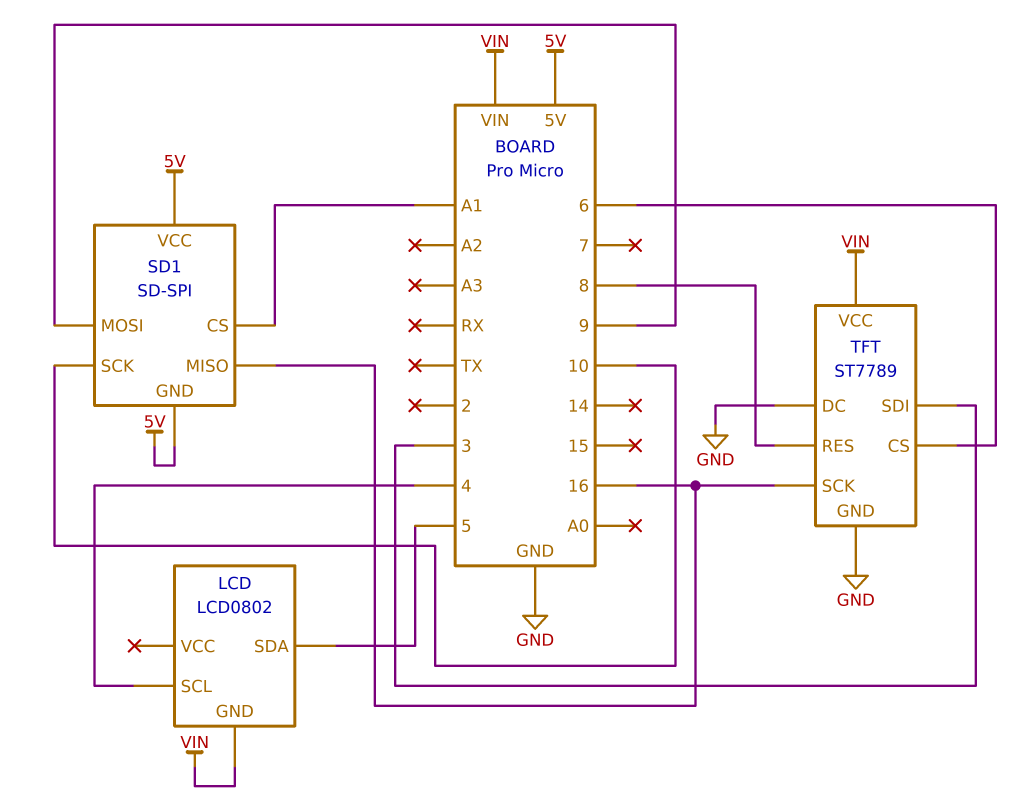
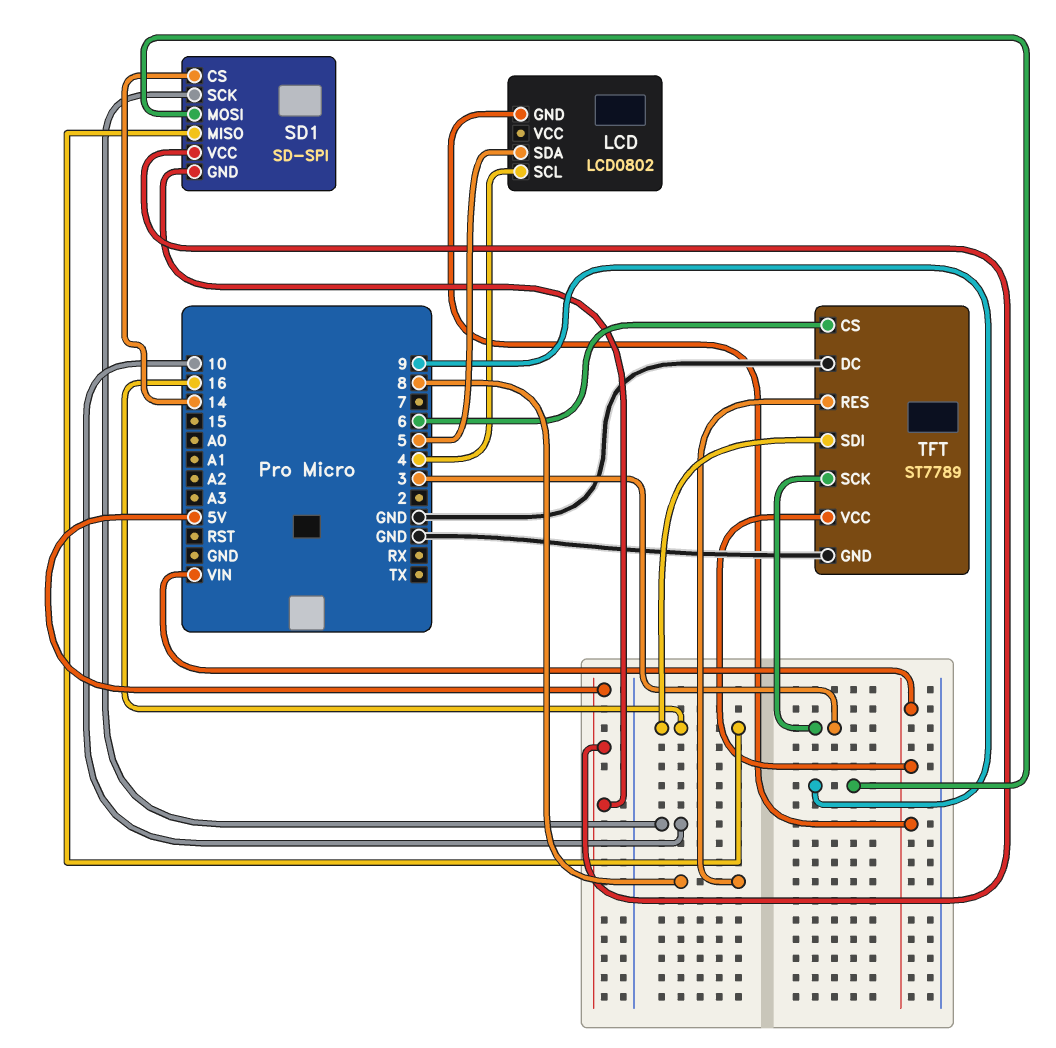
SD1 pin CS: A1 -> 14
TFT pin SCK: 16 -> 3
TFT pin SDI: 3 -> 16

